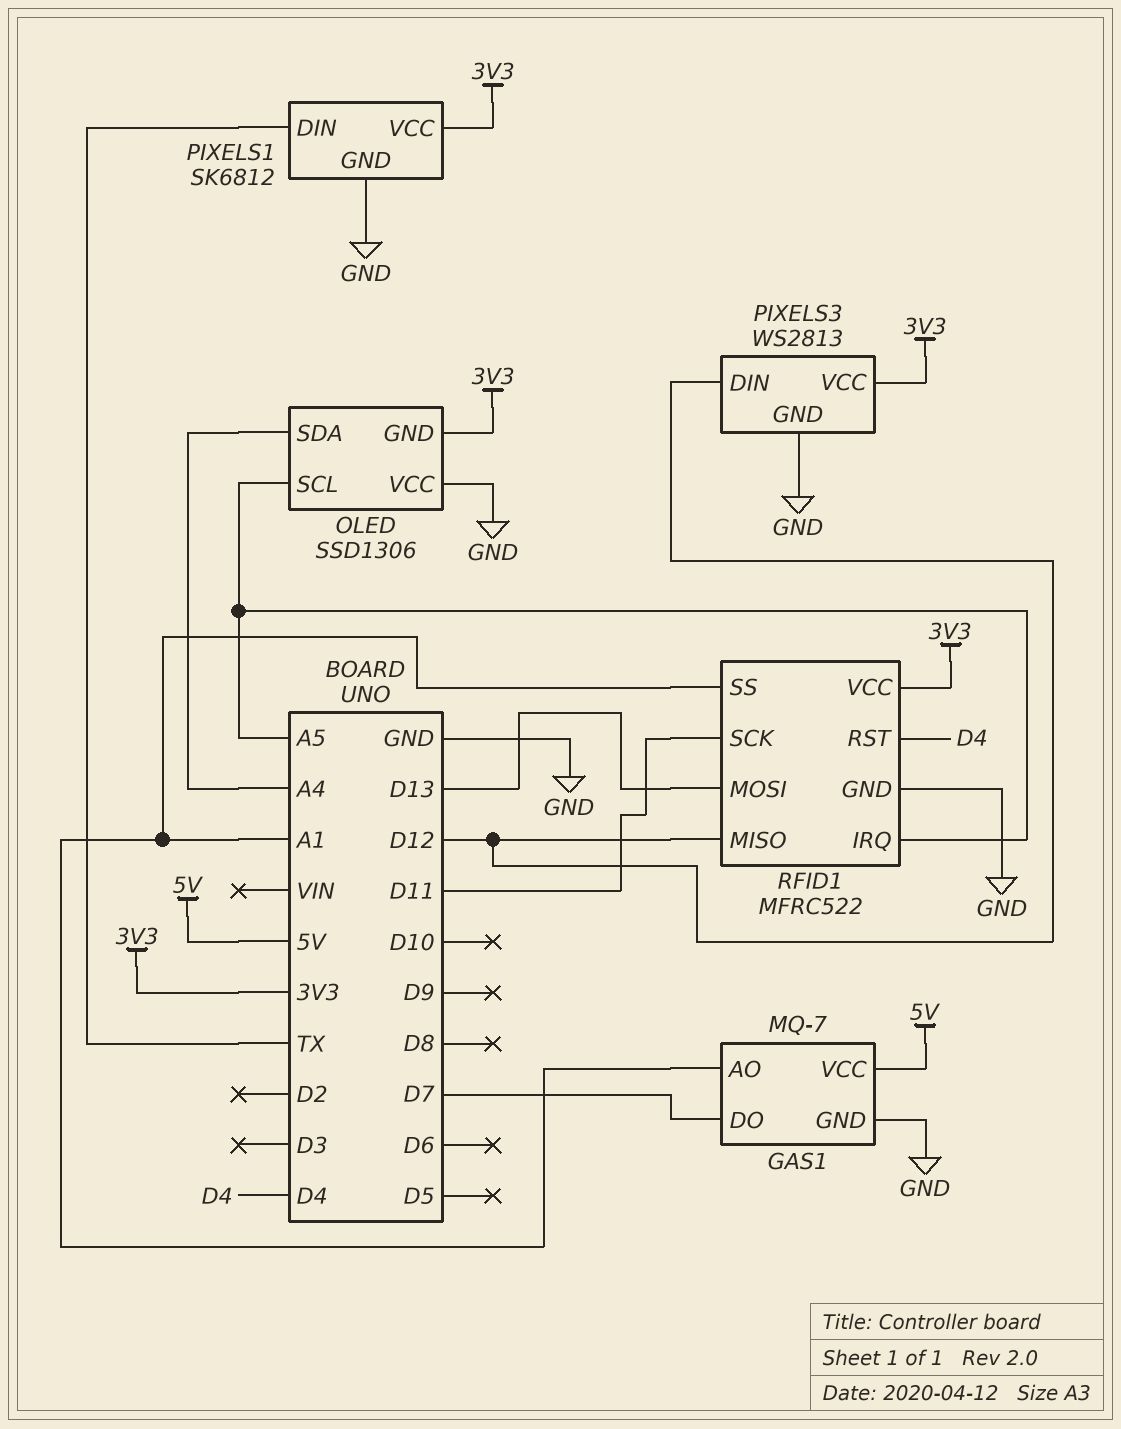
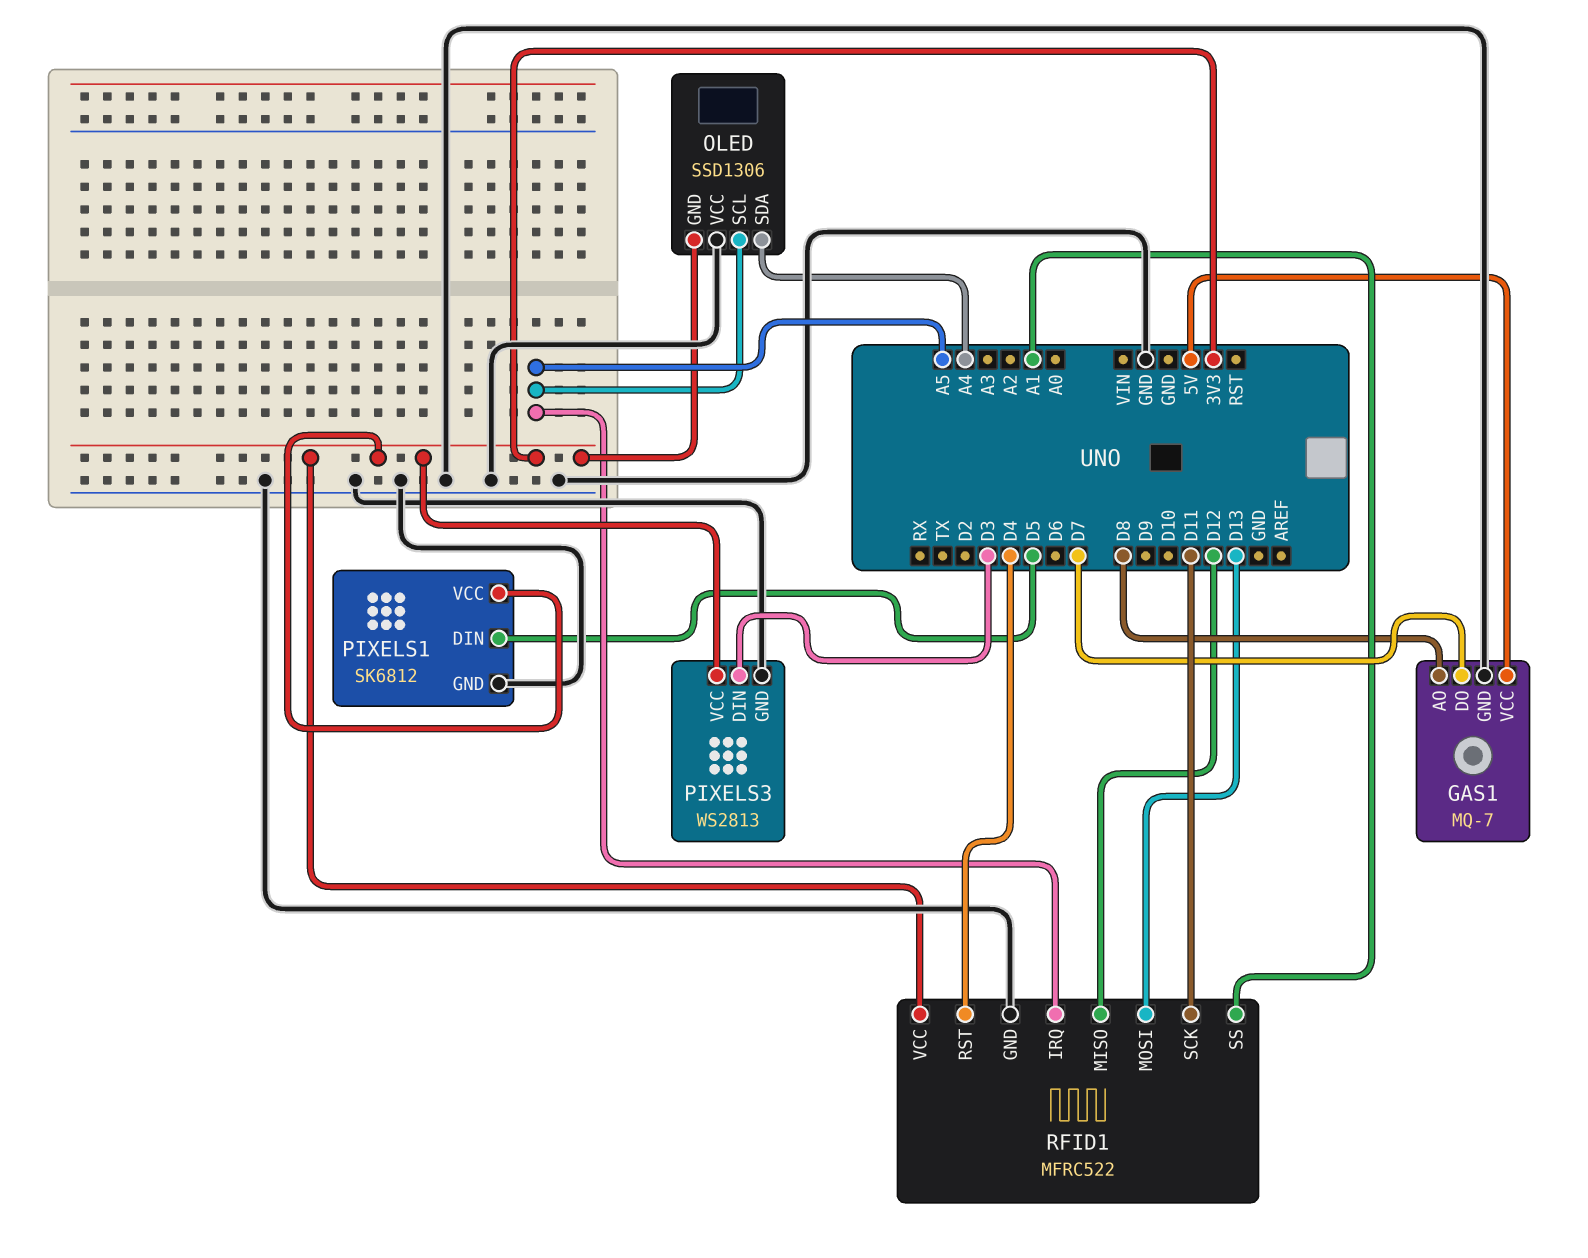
GAS1 pin AO: A1 -> D8
PIXELS1 pin DIN: TX -> D5
PIXELS3 pin DIN: D12 -> D3

